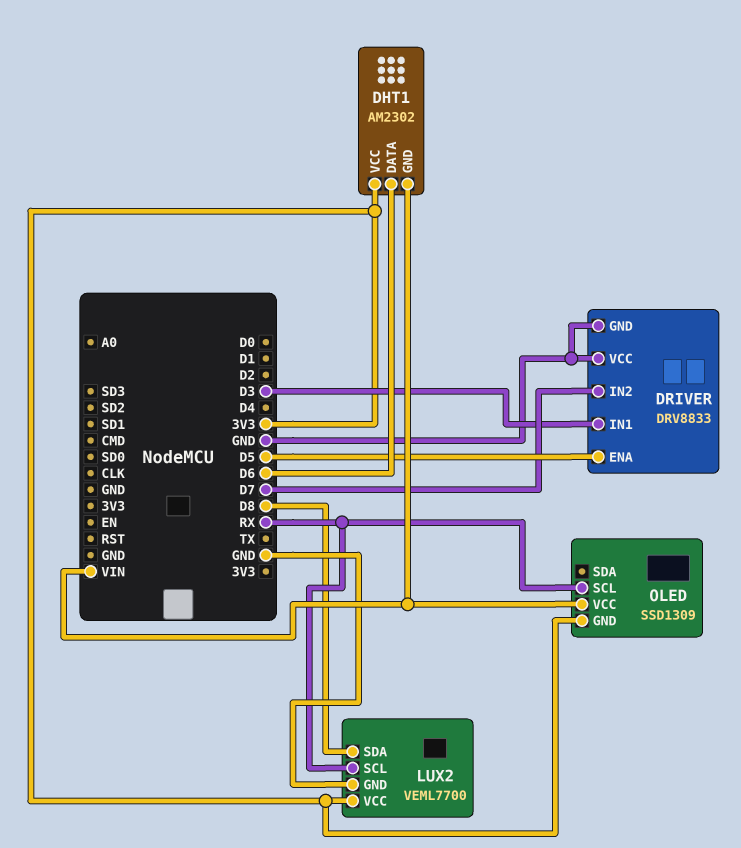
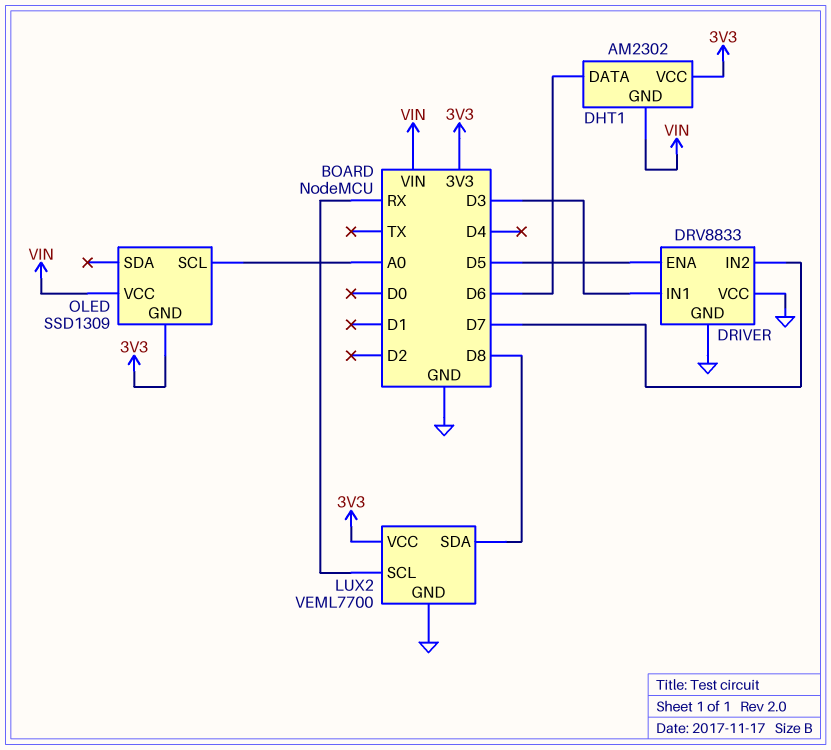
OLED pin SCL: RX -> A0

